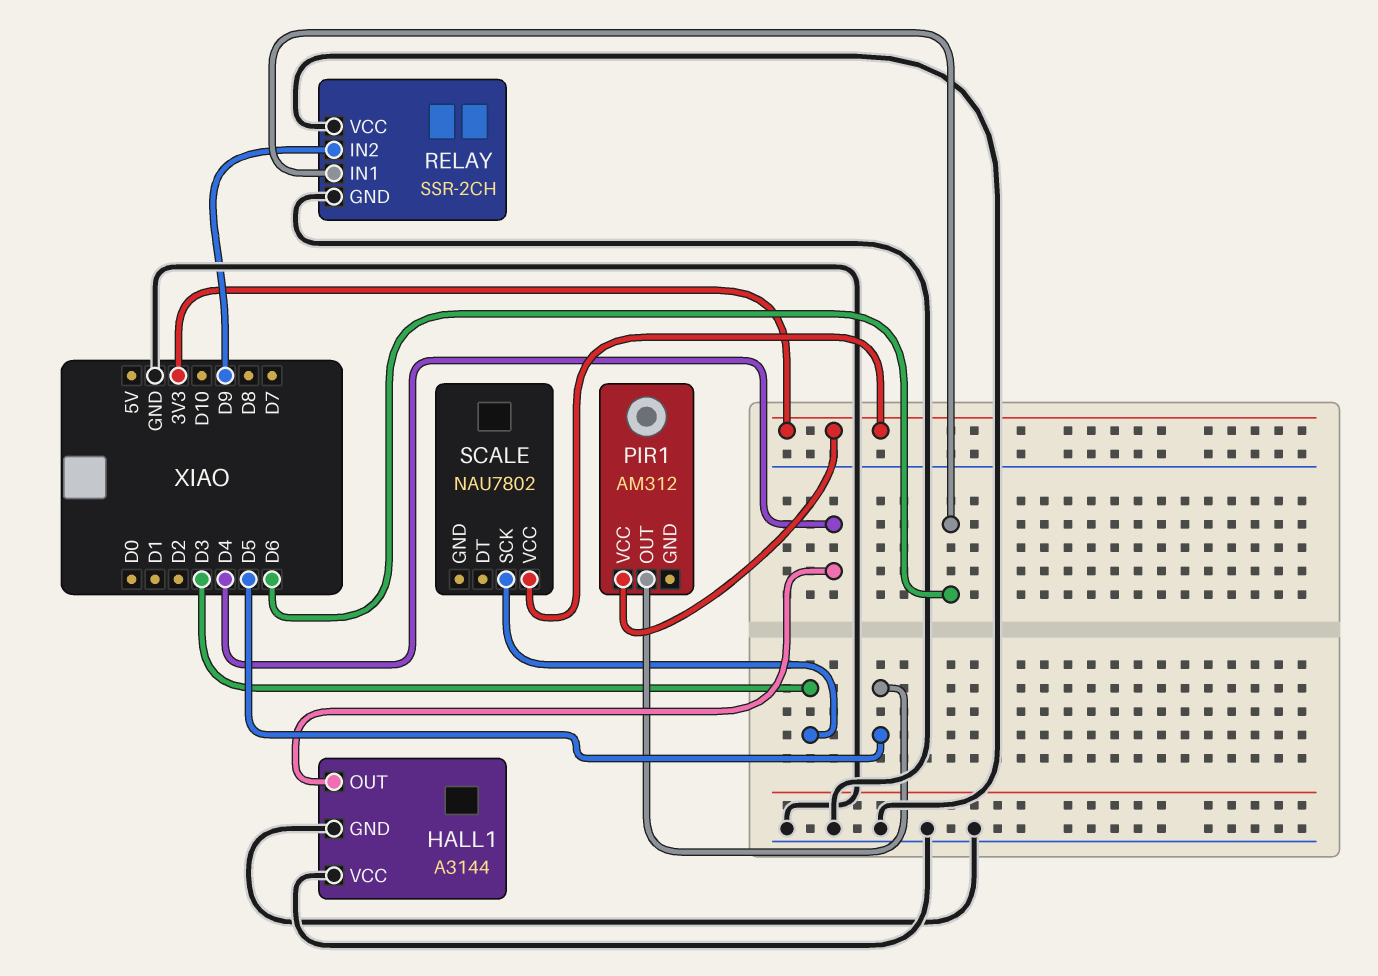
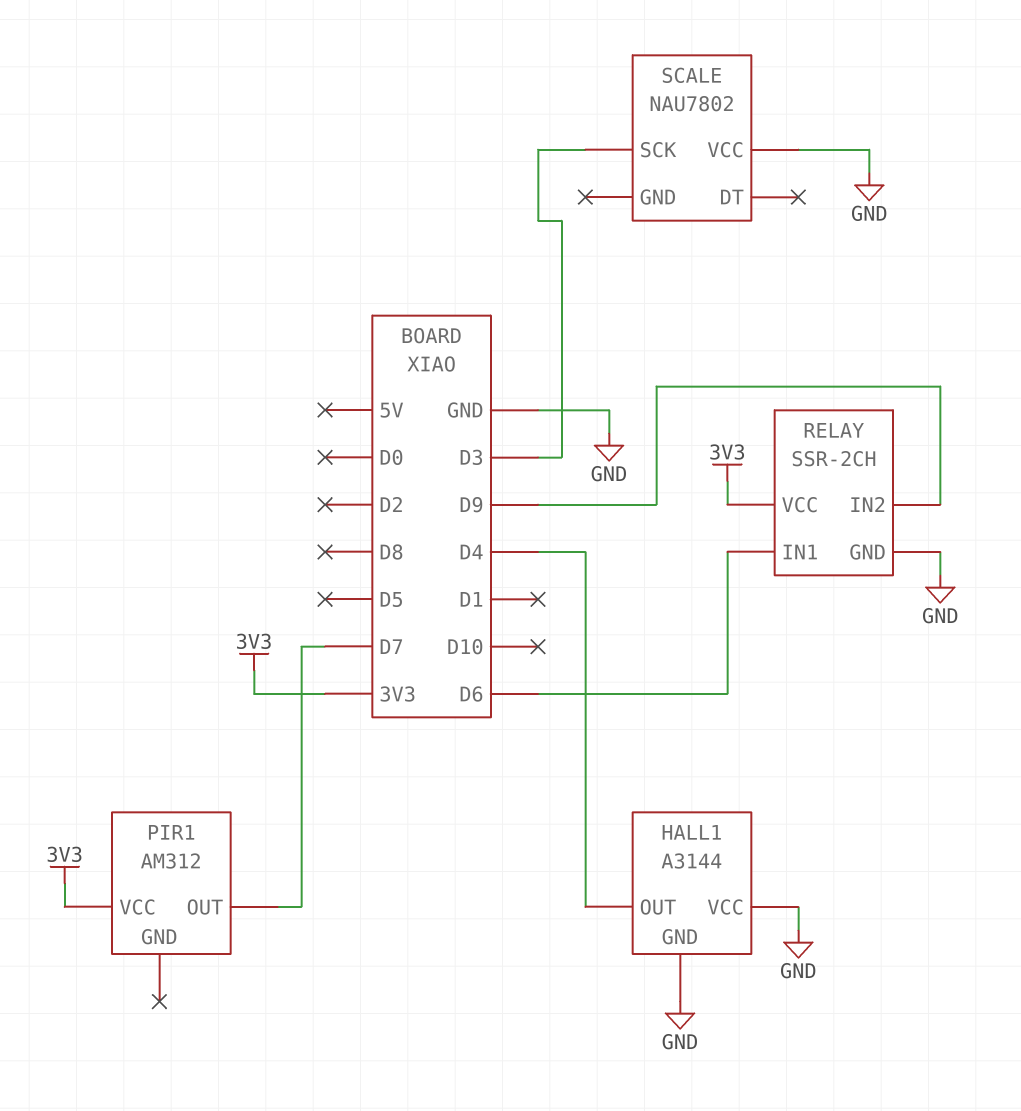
PIR1 pin OUT: D5 -> D7
RELAY pin VCC: GND -> 3V3
SCALE pin VCC: 3V3 -> GND

